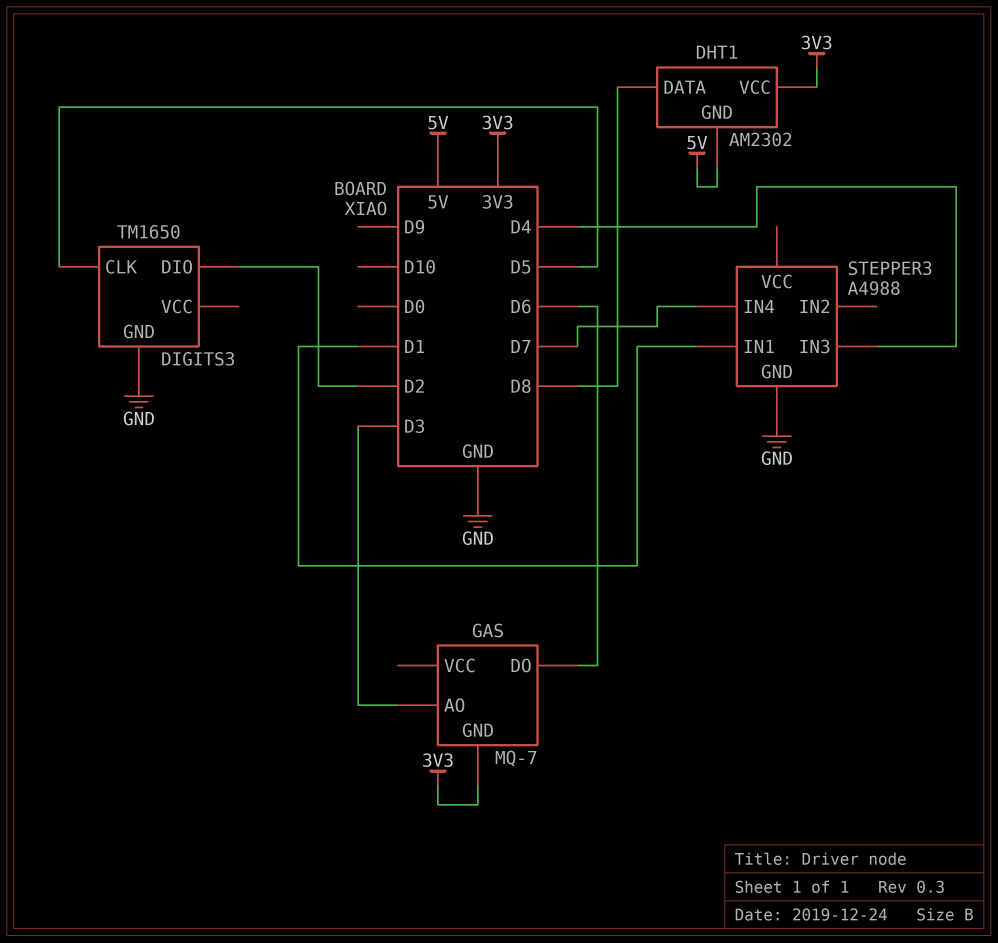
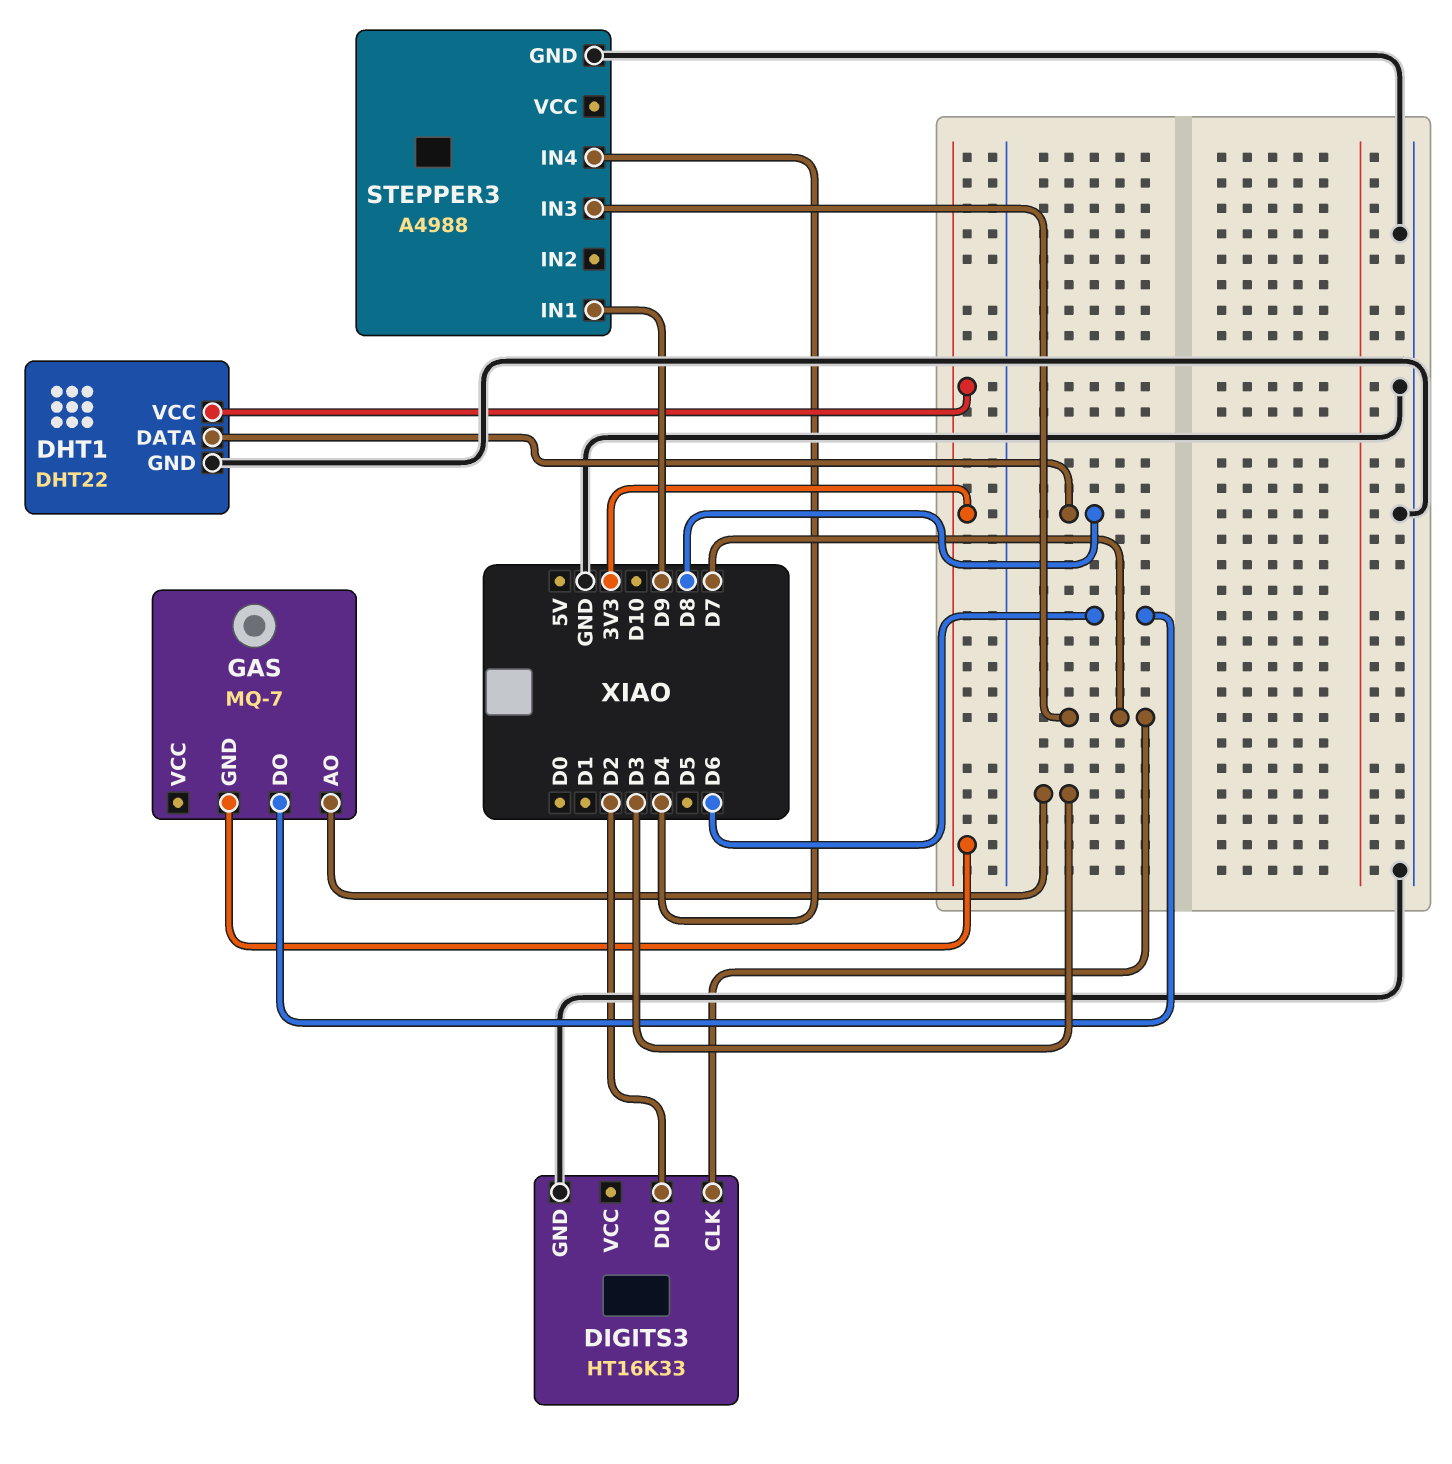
DHT1: AM2302 -> DHT22
DHT1 pin GND: 5V -> GND
DIGITS3: TM1650 -> HT16K33
DIGITS3 pin CLK: D5 -> D7
STEPPER3 pin IN1: D1 -> D9
STEPPER3 pin IN3: D4 -> D7
STEPPER3 pin IN4: D7 -> D4

